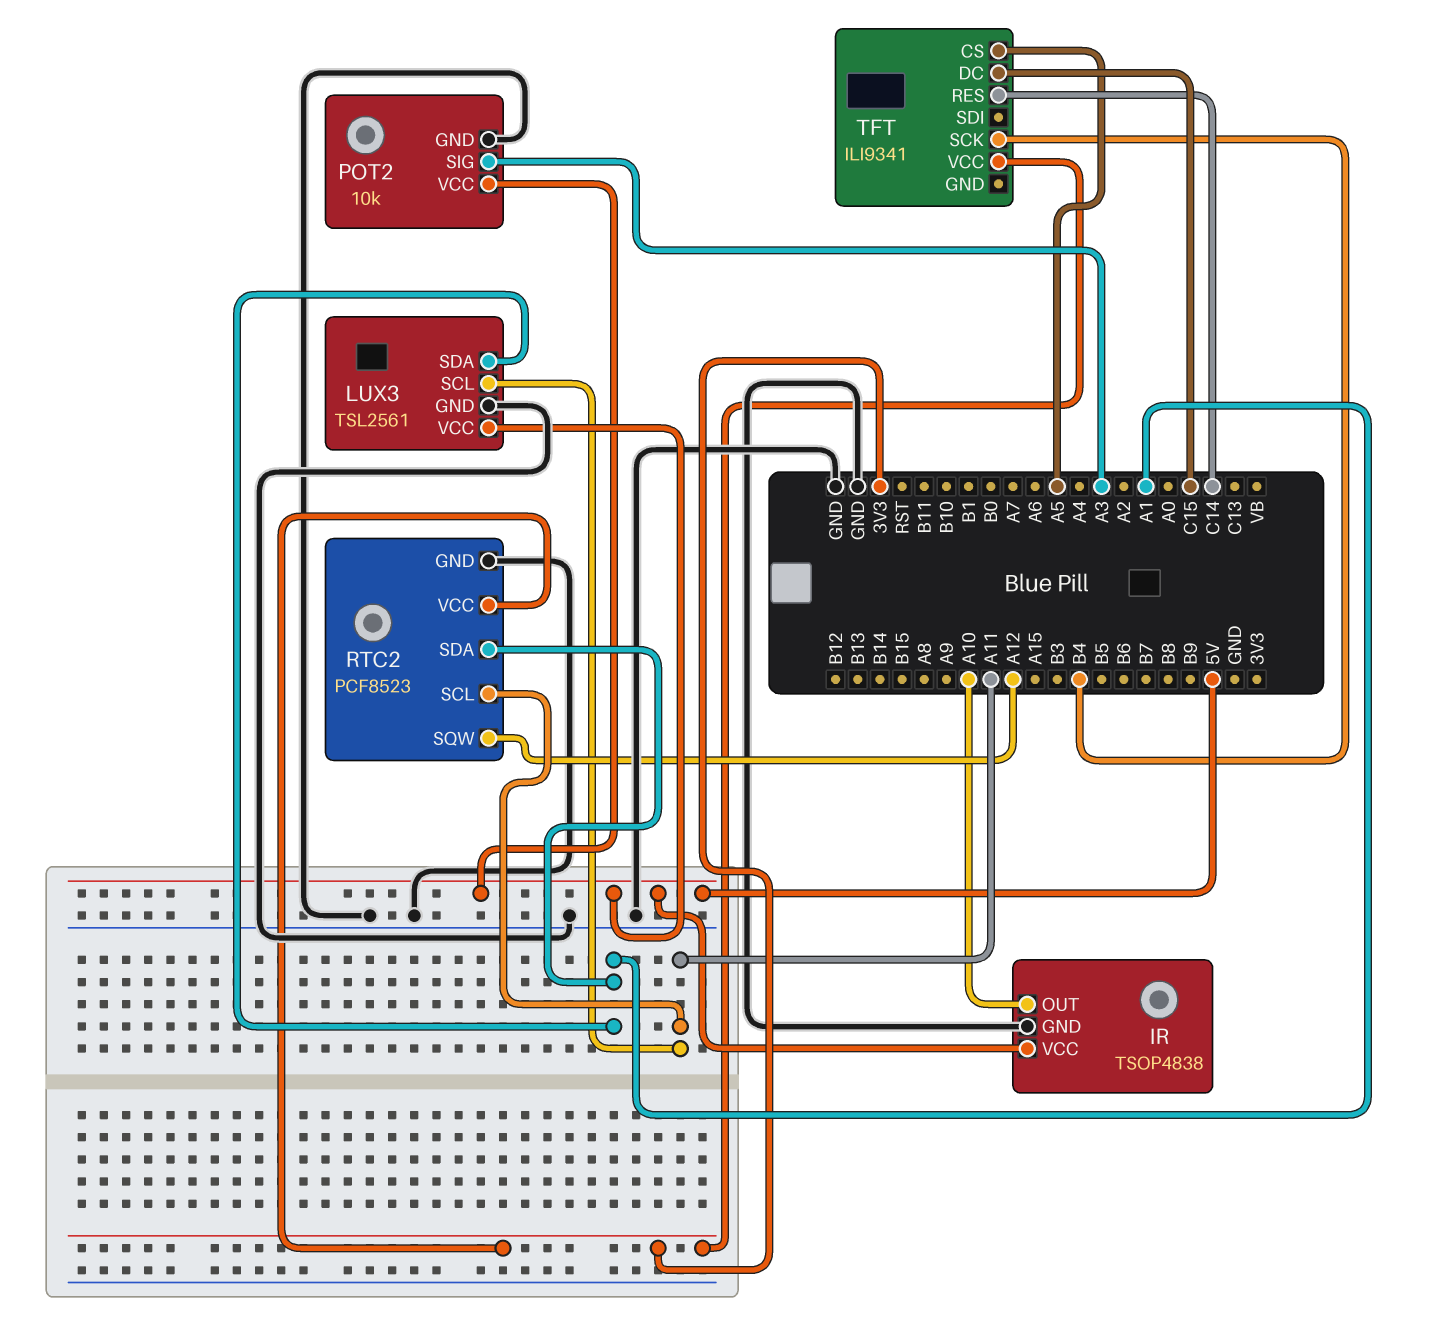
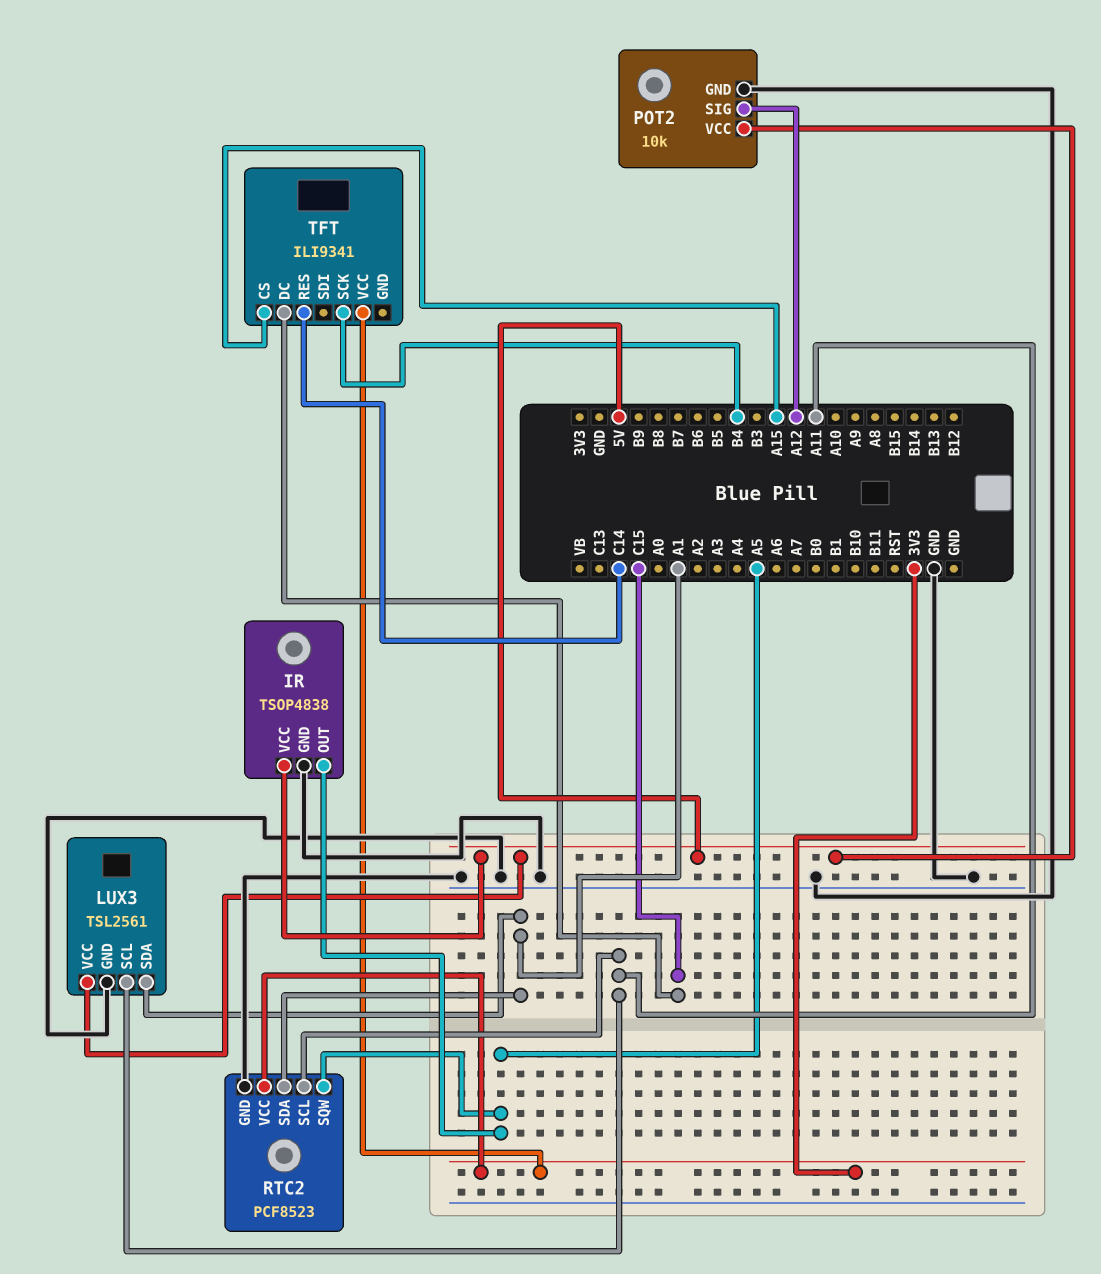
IR pin OUT: A10 -> A5
POT2 pin SIG: A3 -> A12
RTC2 pin SQW: A12 -> A5
TFT pin CS: A5 -> A15

